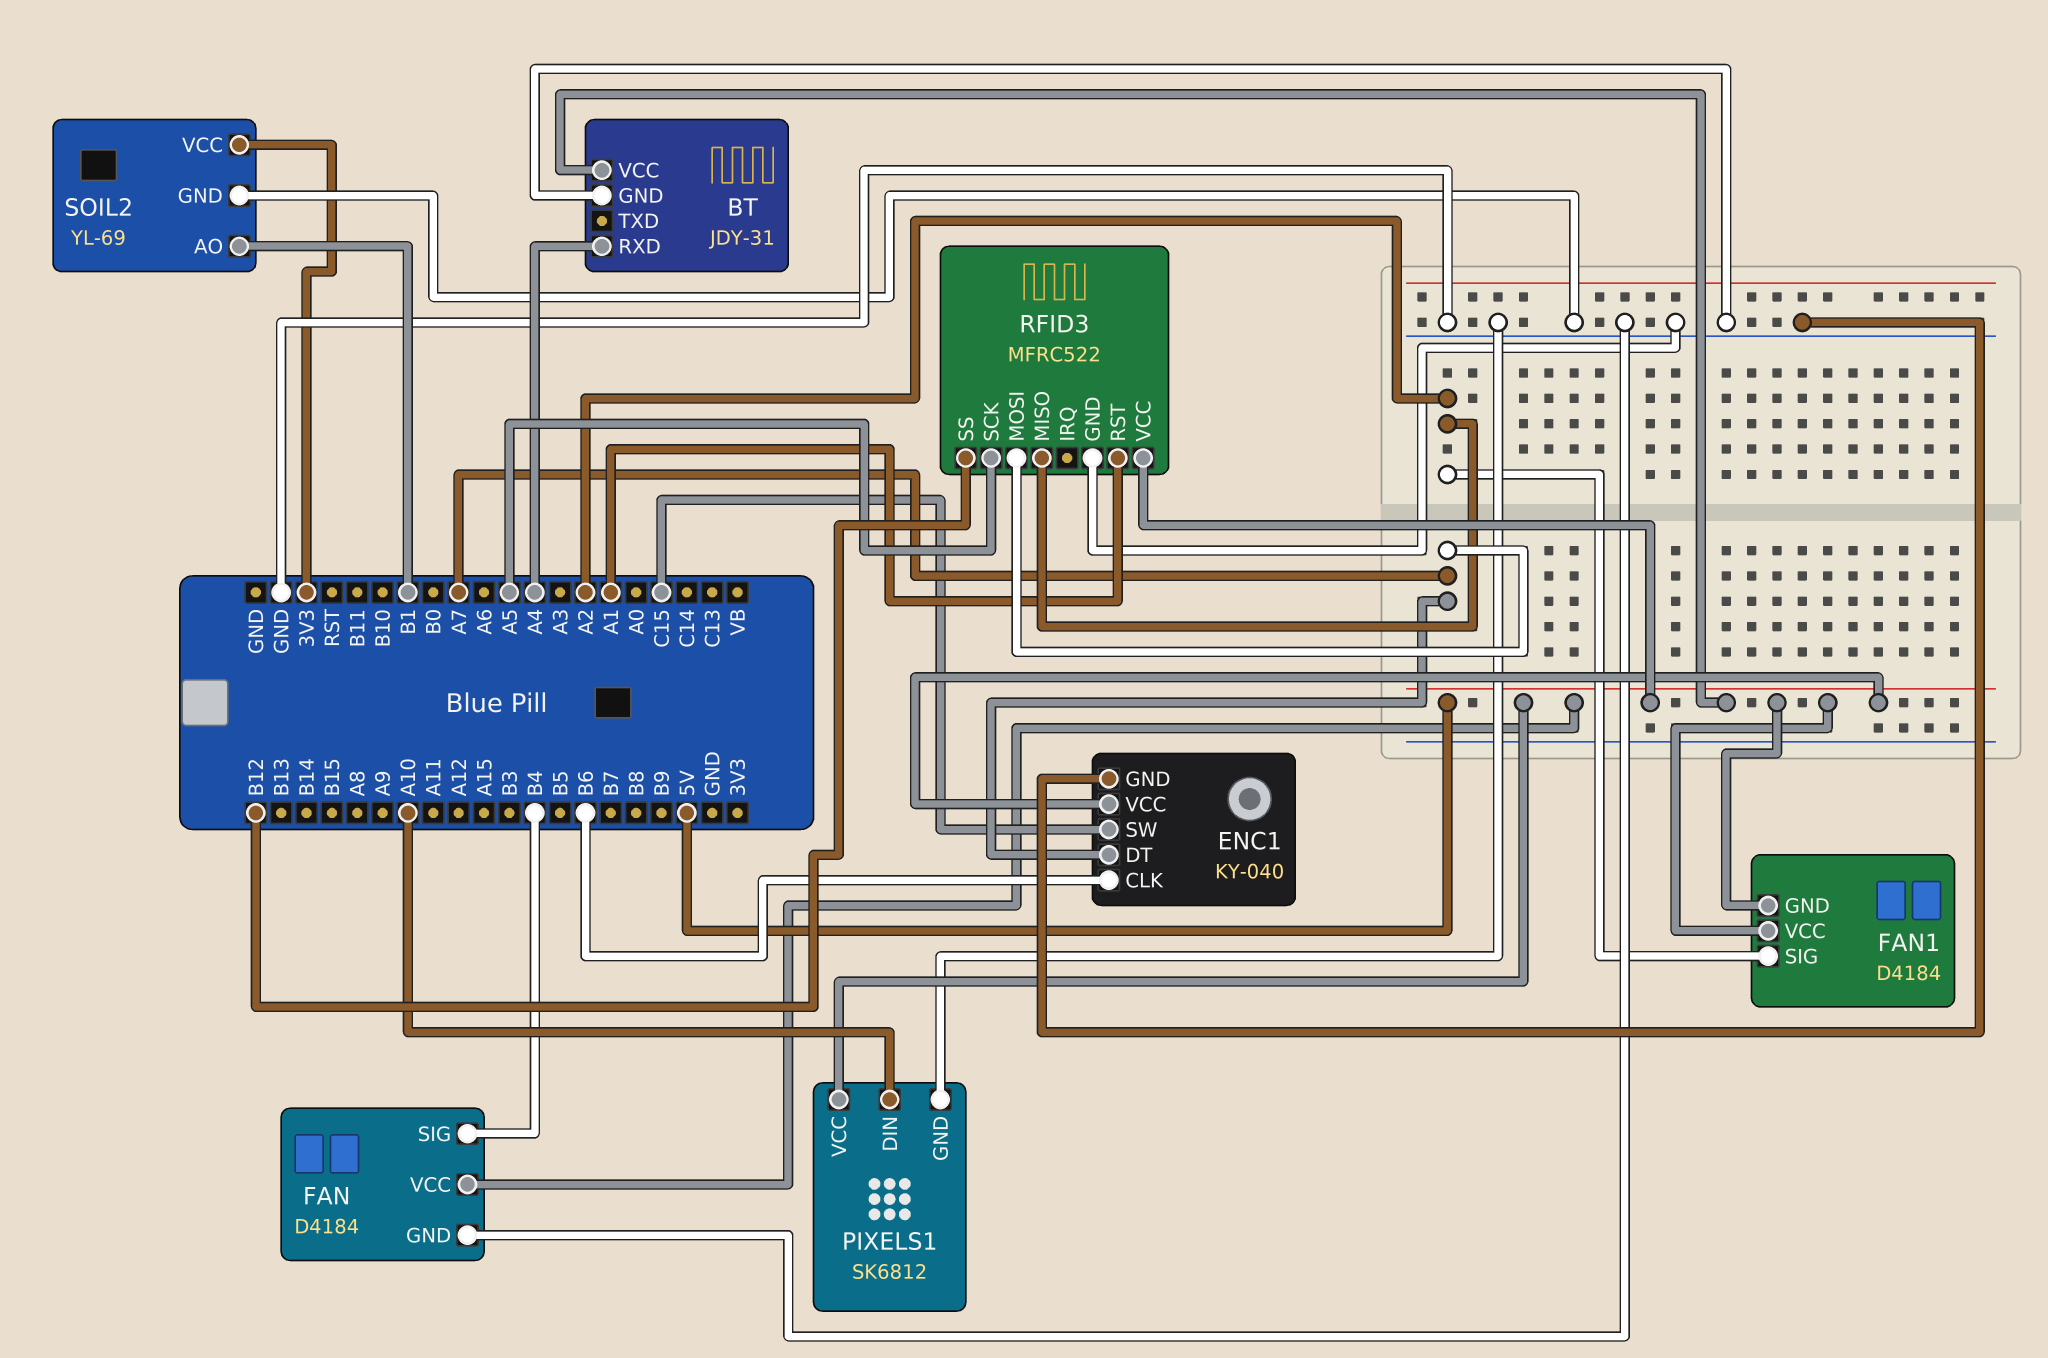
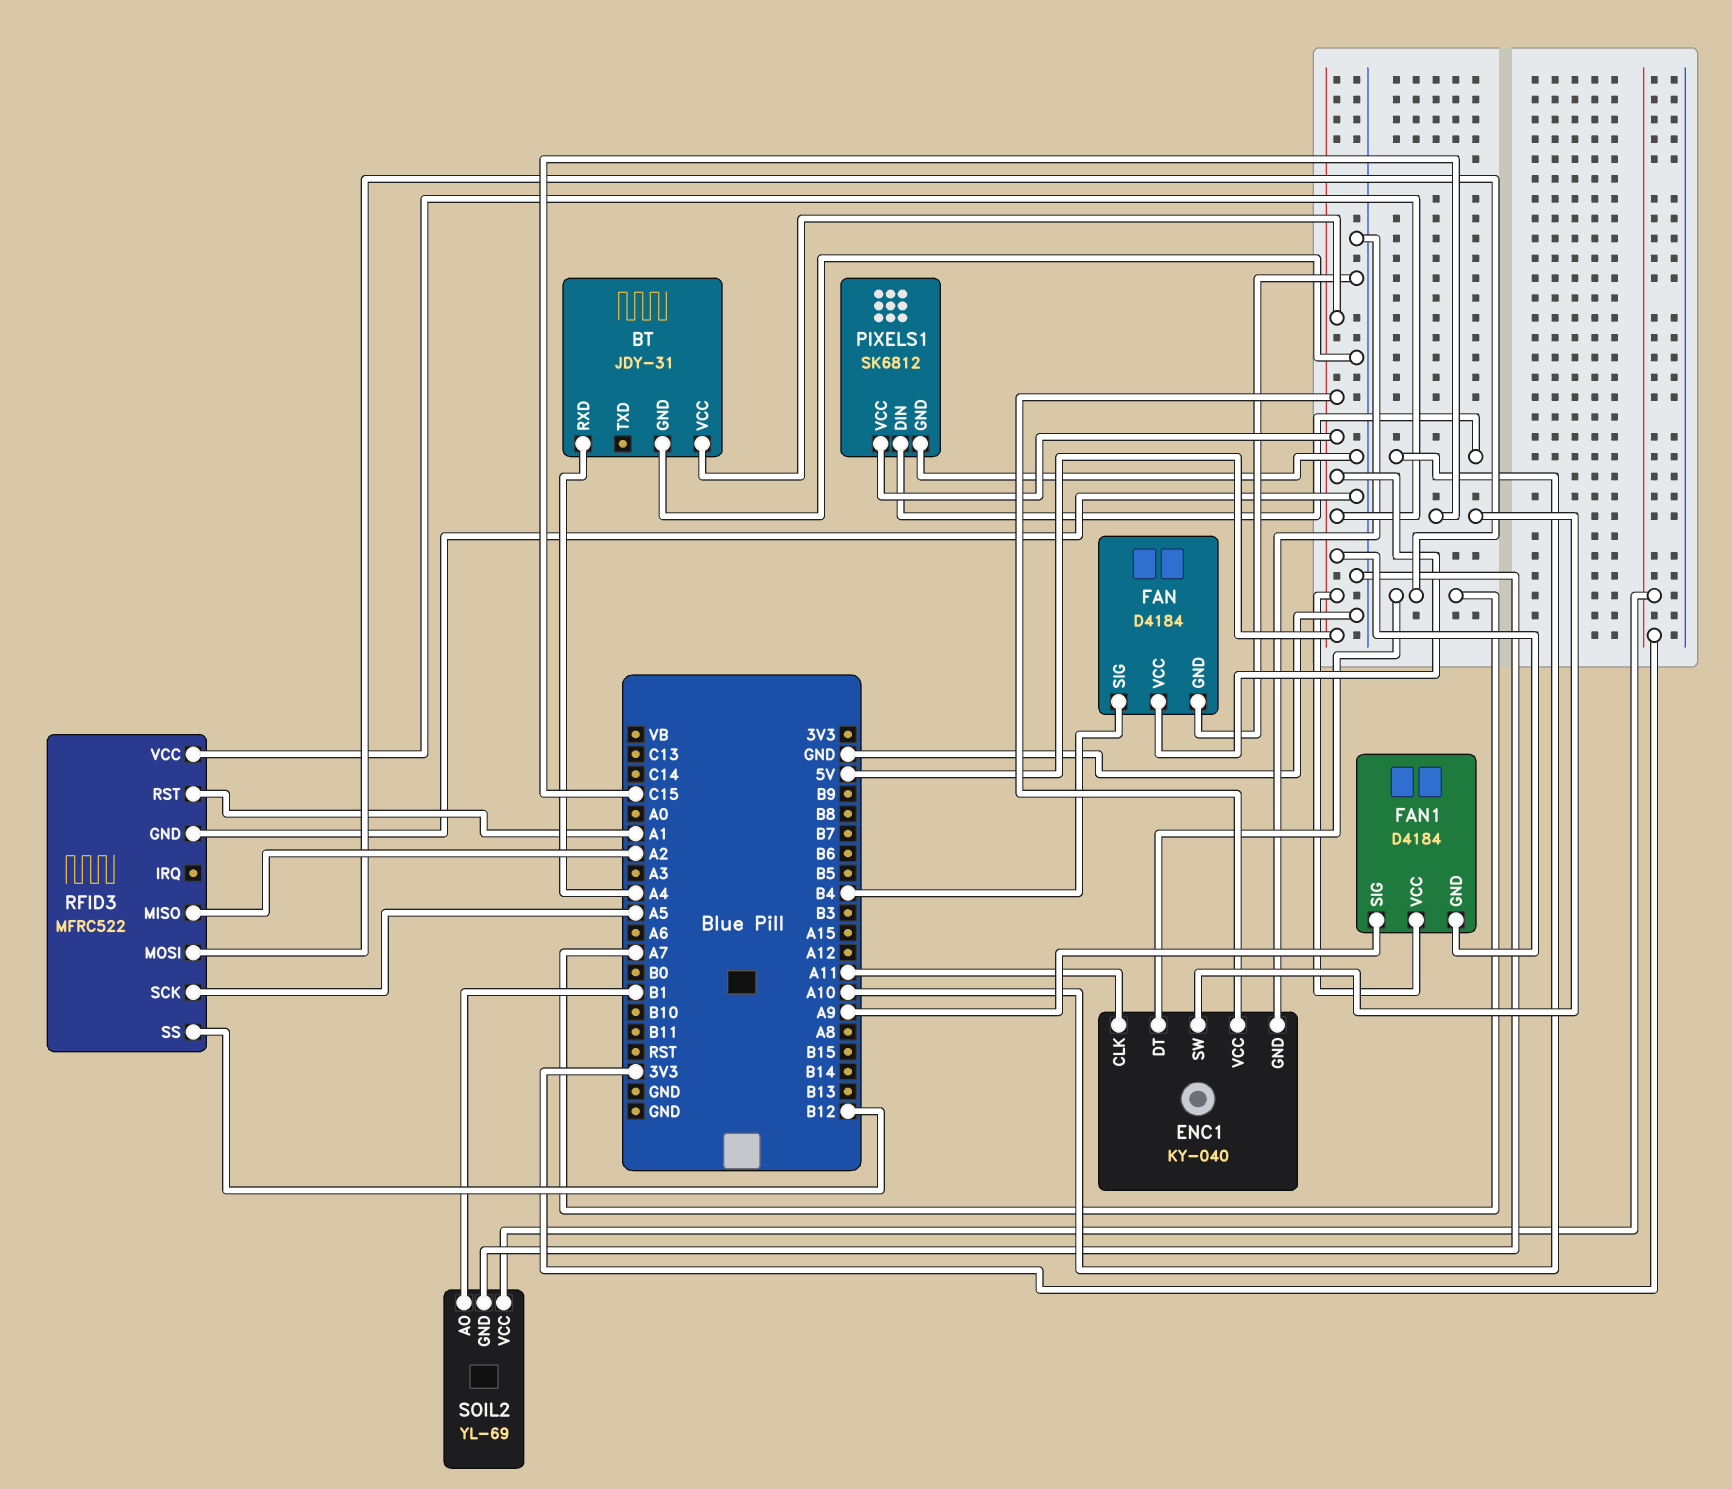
ENC1 pin CLK: B6 -> A11
FAN1 pin SIG: A2 -> A9

